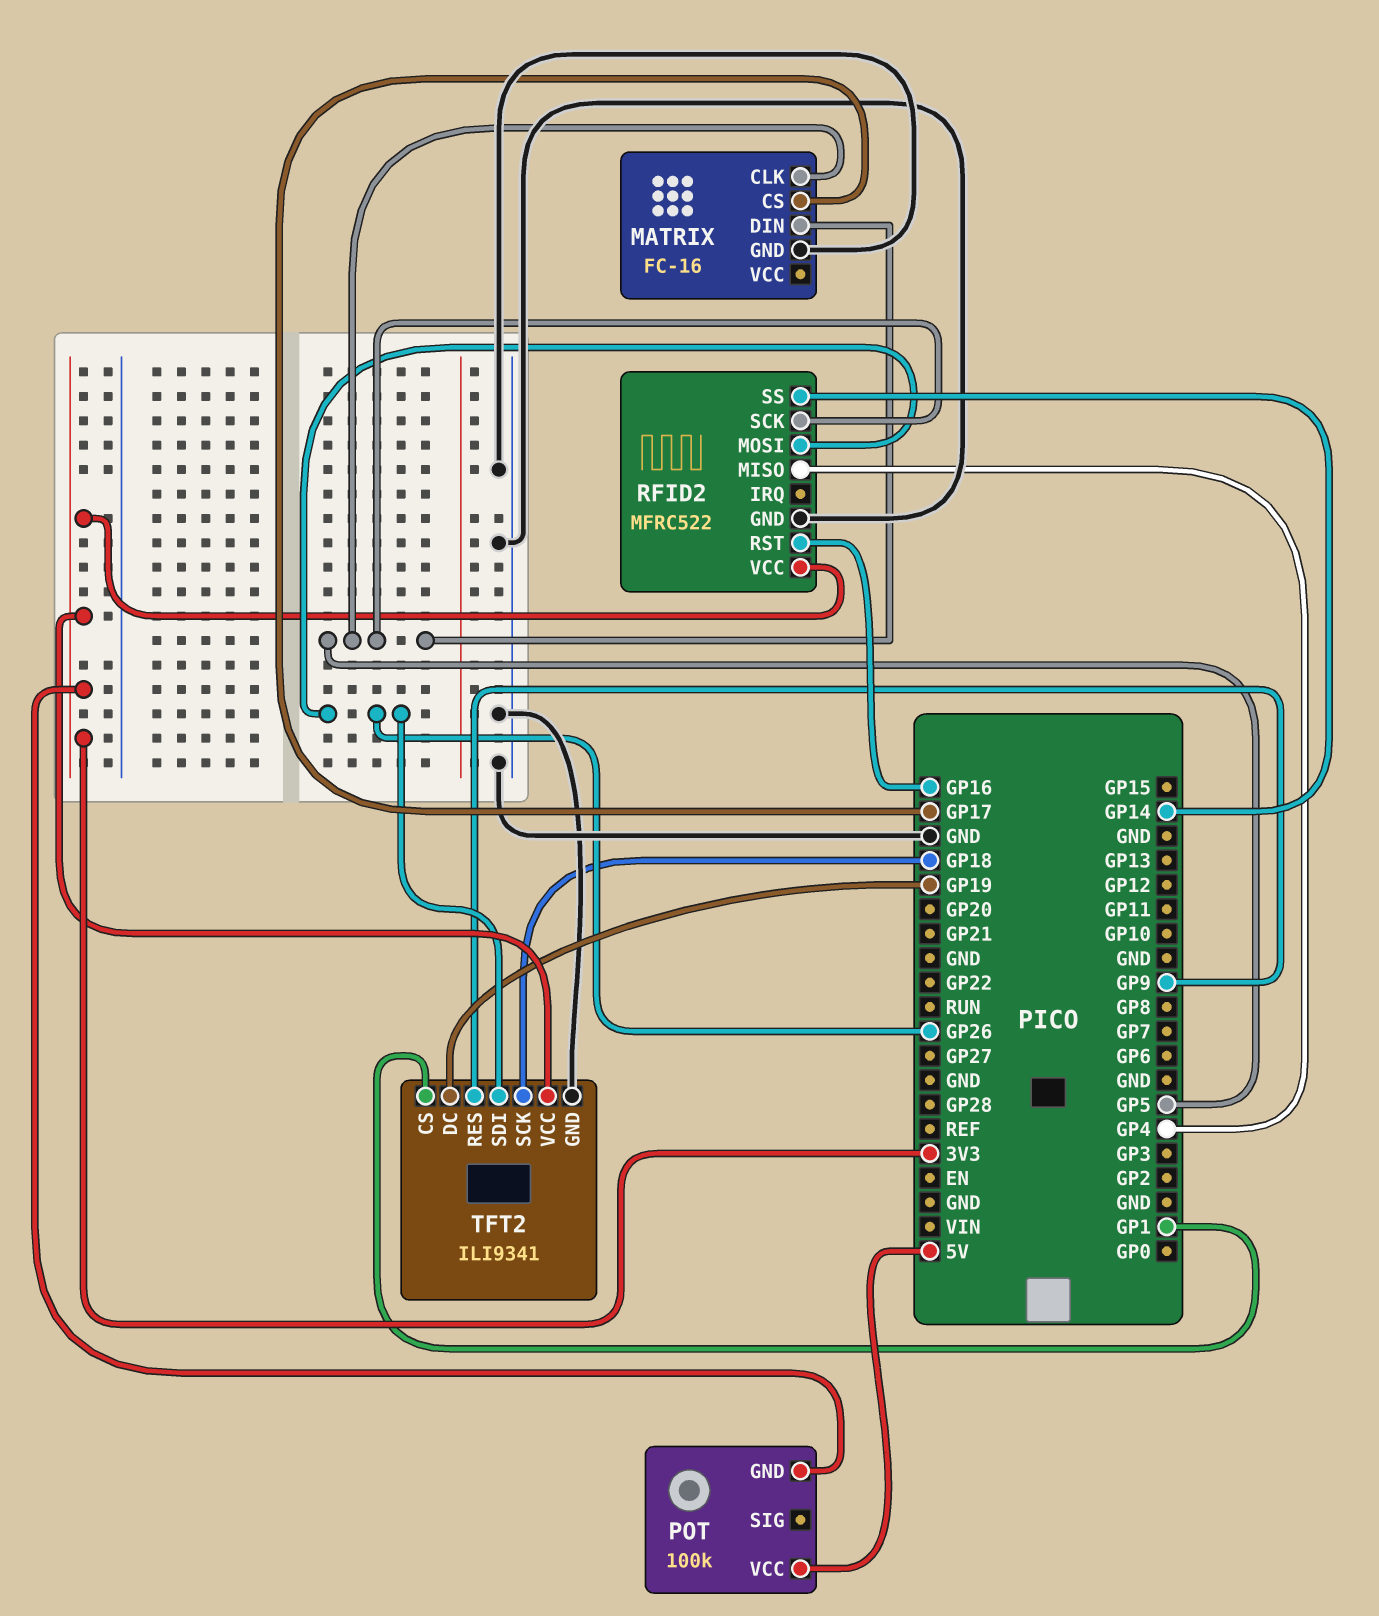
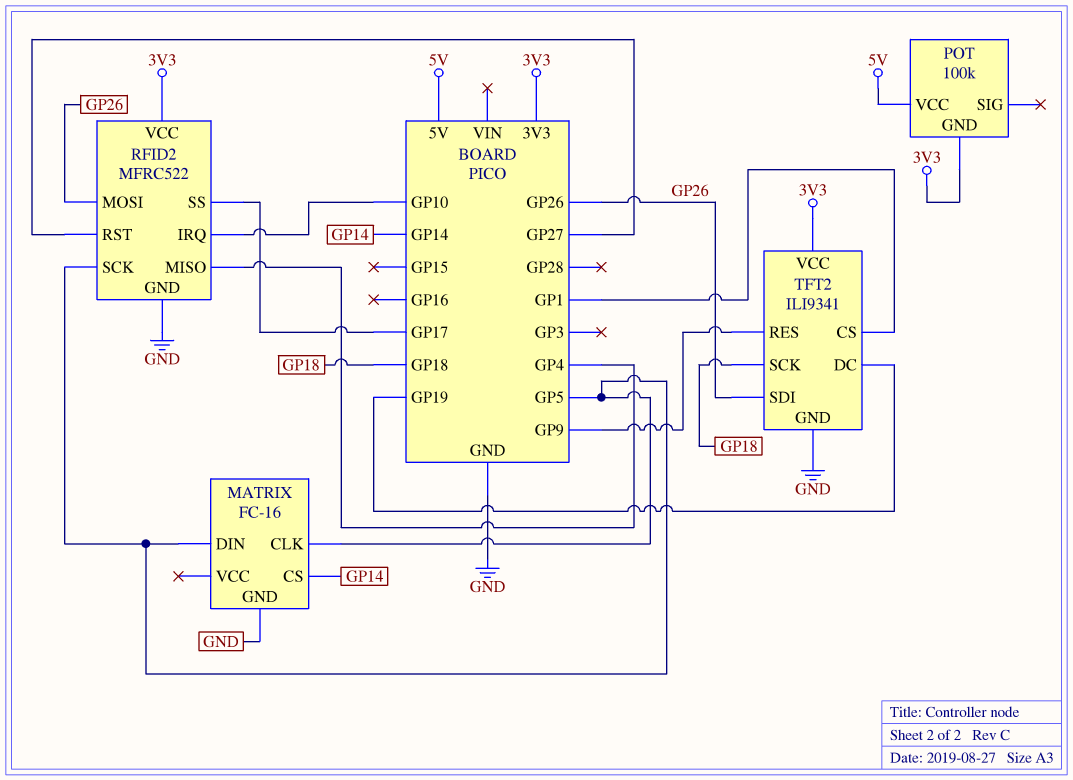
MATRIX pin CS: GP17 -> GP14
RFID2 pin IRQ: none -> GP10
RFID2 pin RST: GP16 -> GP27
RFID2 pin SS: GP14 -> GP17

